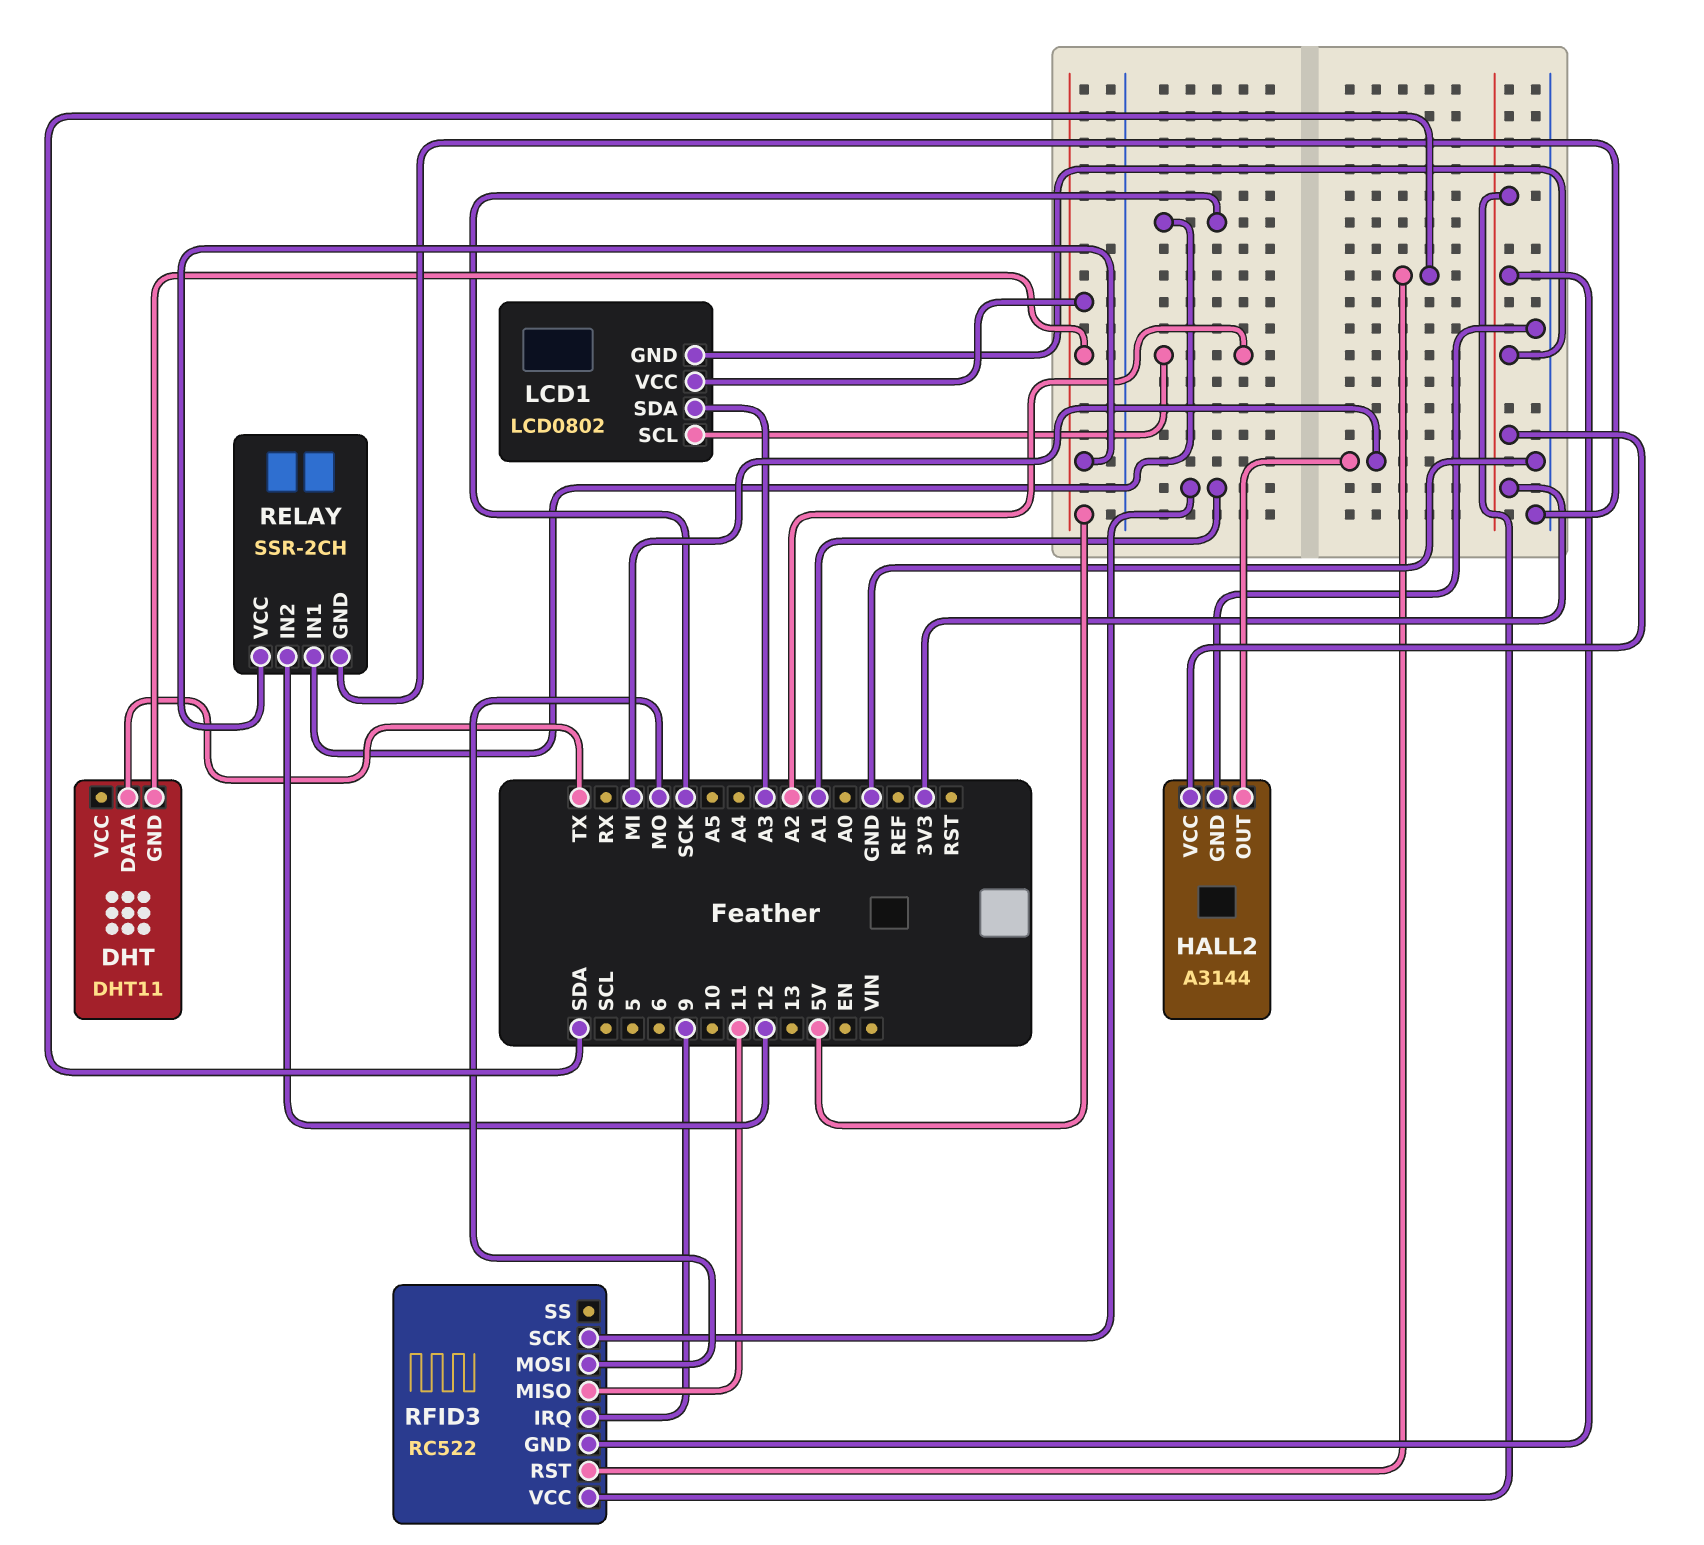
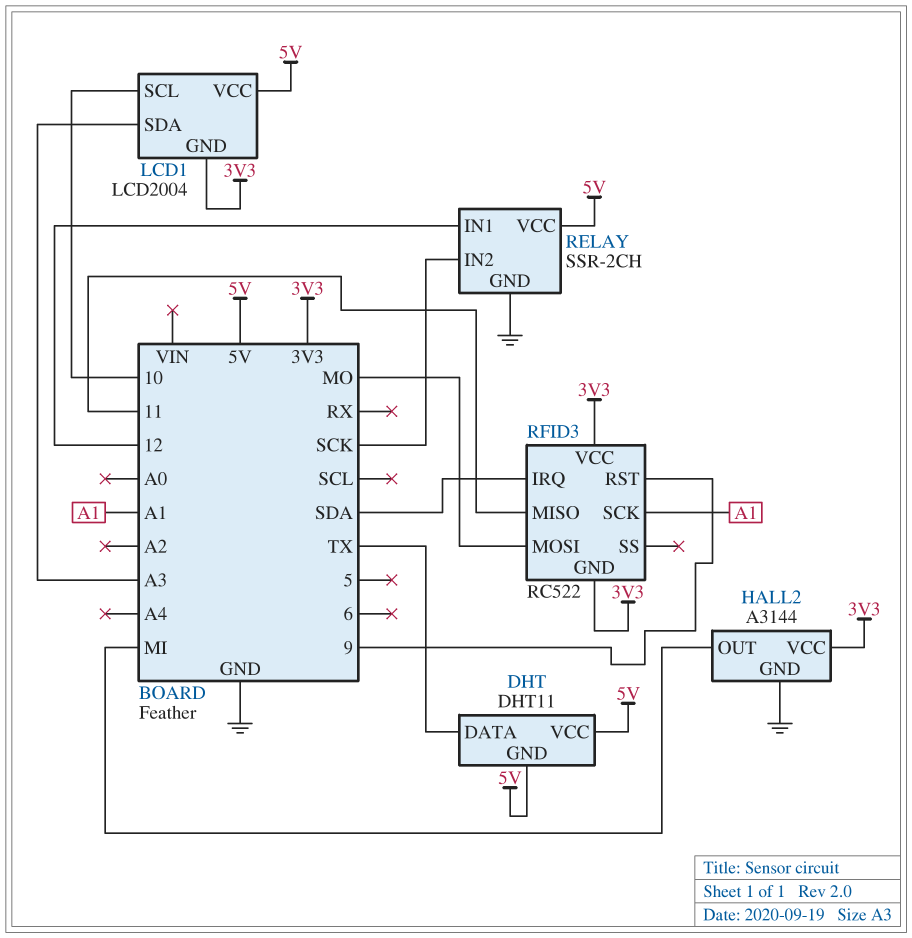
DHT pin VCC: none -> 5V
LCD1: LCD0802 -> LCD2004
LCD1 pin SCL: A2 -> 10
RELAY pin IN1: SCK -> 12
RELAY pin IN2: 12 -> SCK
RFID3 pin IRQ: 9 -> SDA
RFID3 pin RST: SDA -> 9

